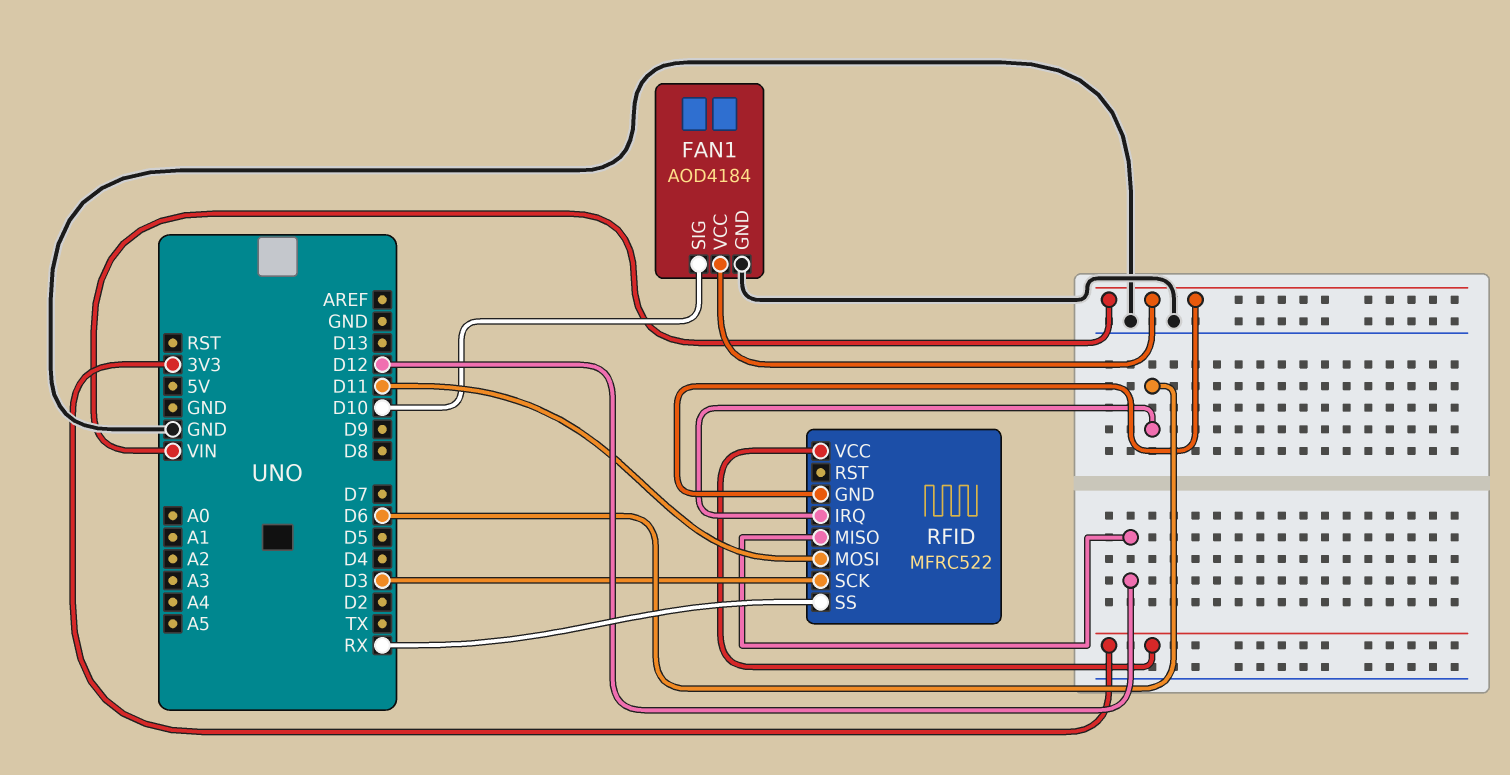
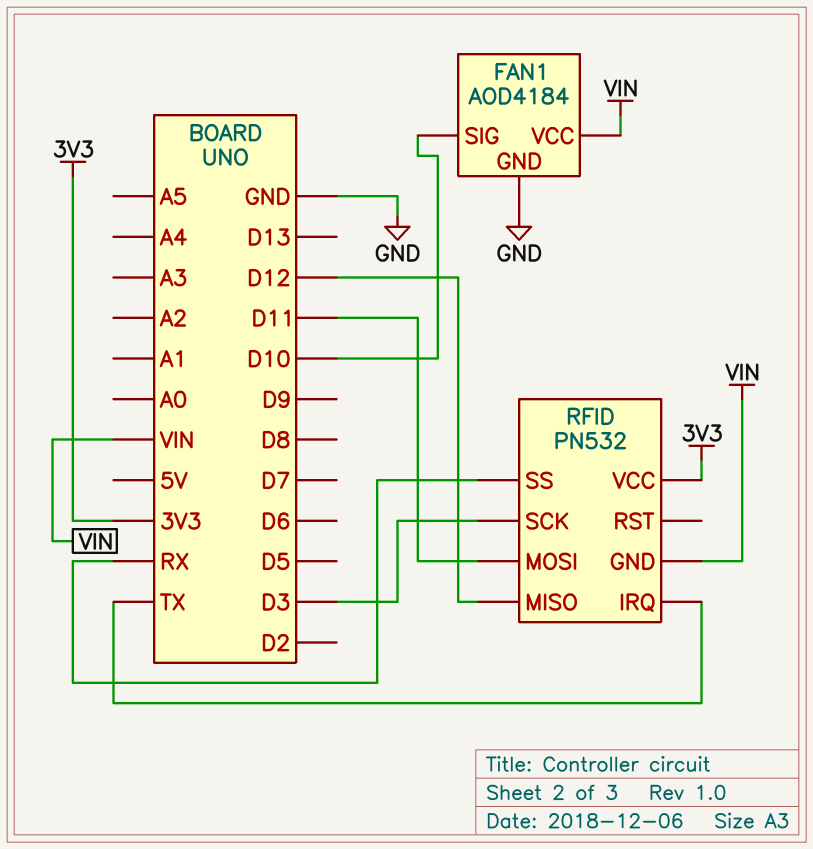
RFID: MFRC522 -> PN532
RFID pin IRQ: D6 -> TX

